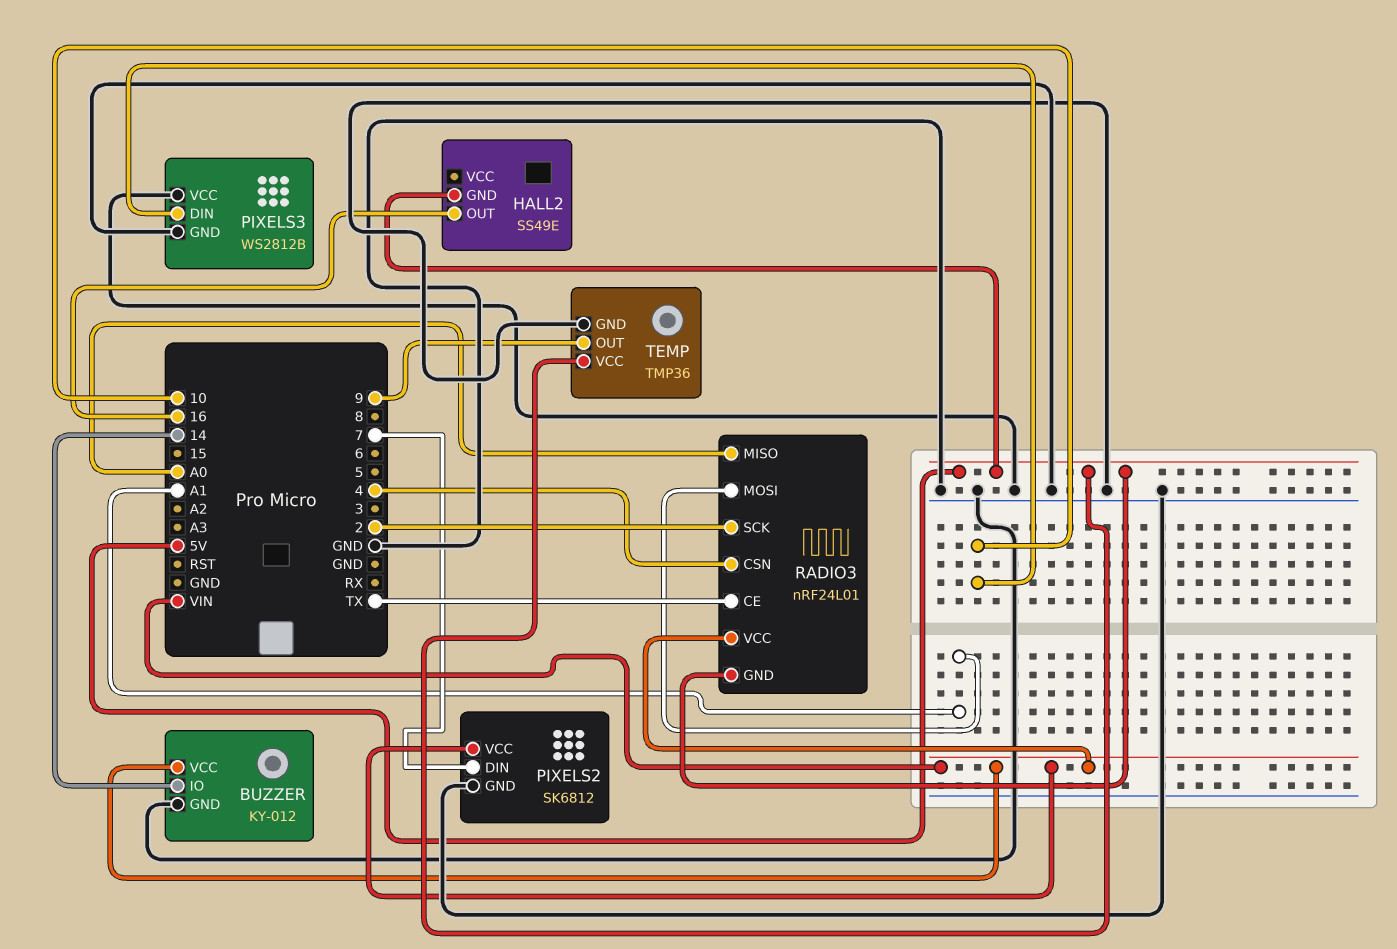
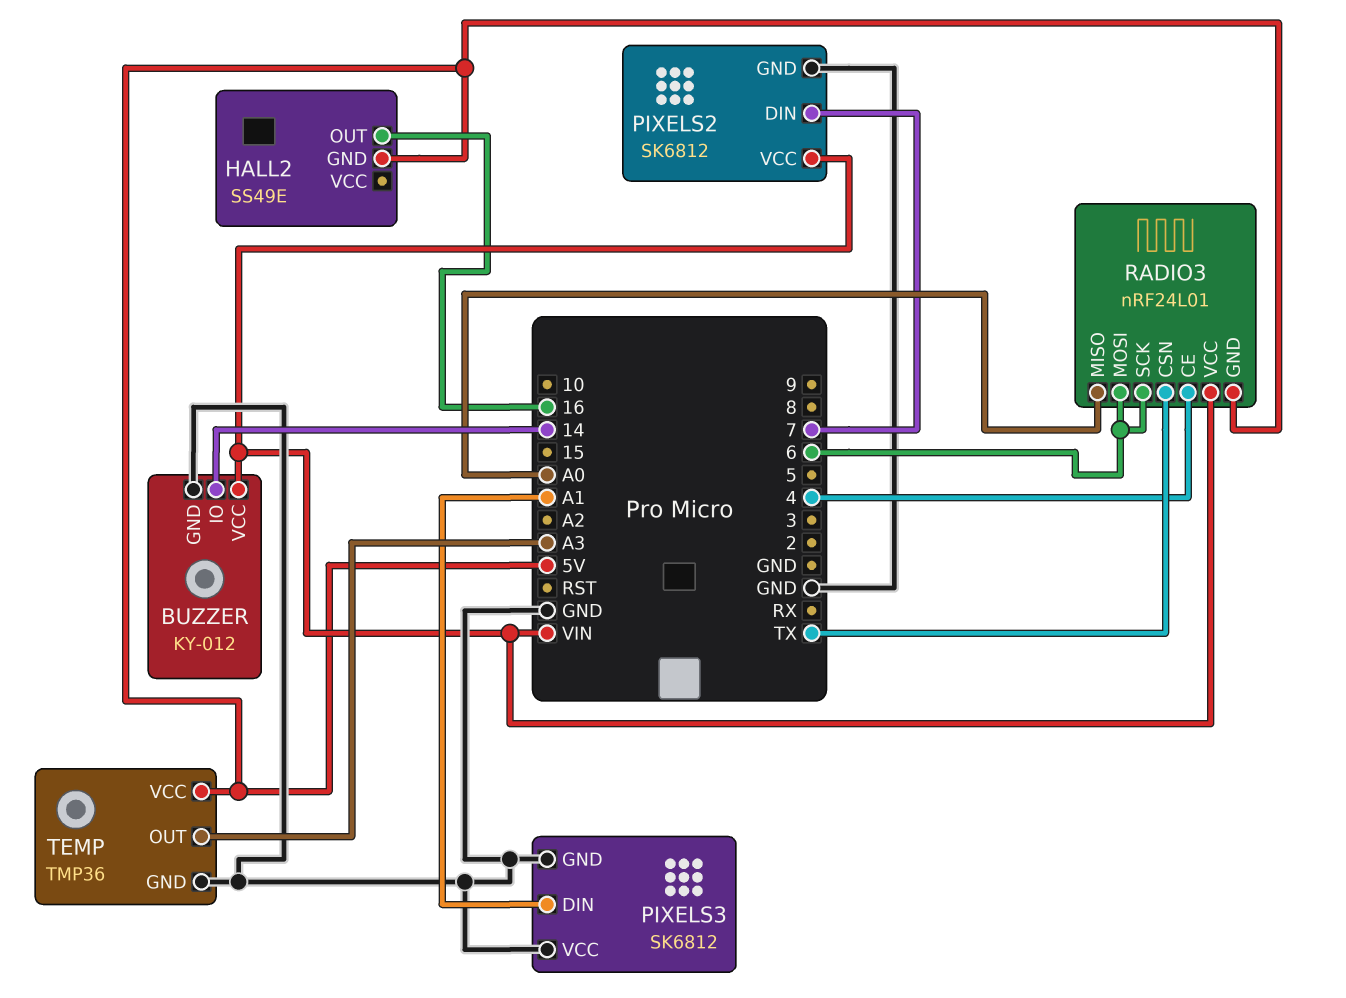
PIXELS3: WS2812B -> SK6812
PIXELS3 pin DIN: 10 -> A1
RADIO3 pin CE: TX -> 4
RADIO3 pin CSN: 4 -> TX
RADIO3 pin MOSI: A1 -> 6
RADIO3 pin SCK: 2 -> 6
TEMP pin OUT: 9 -> A3

